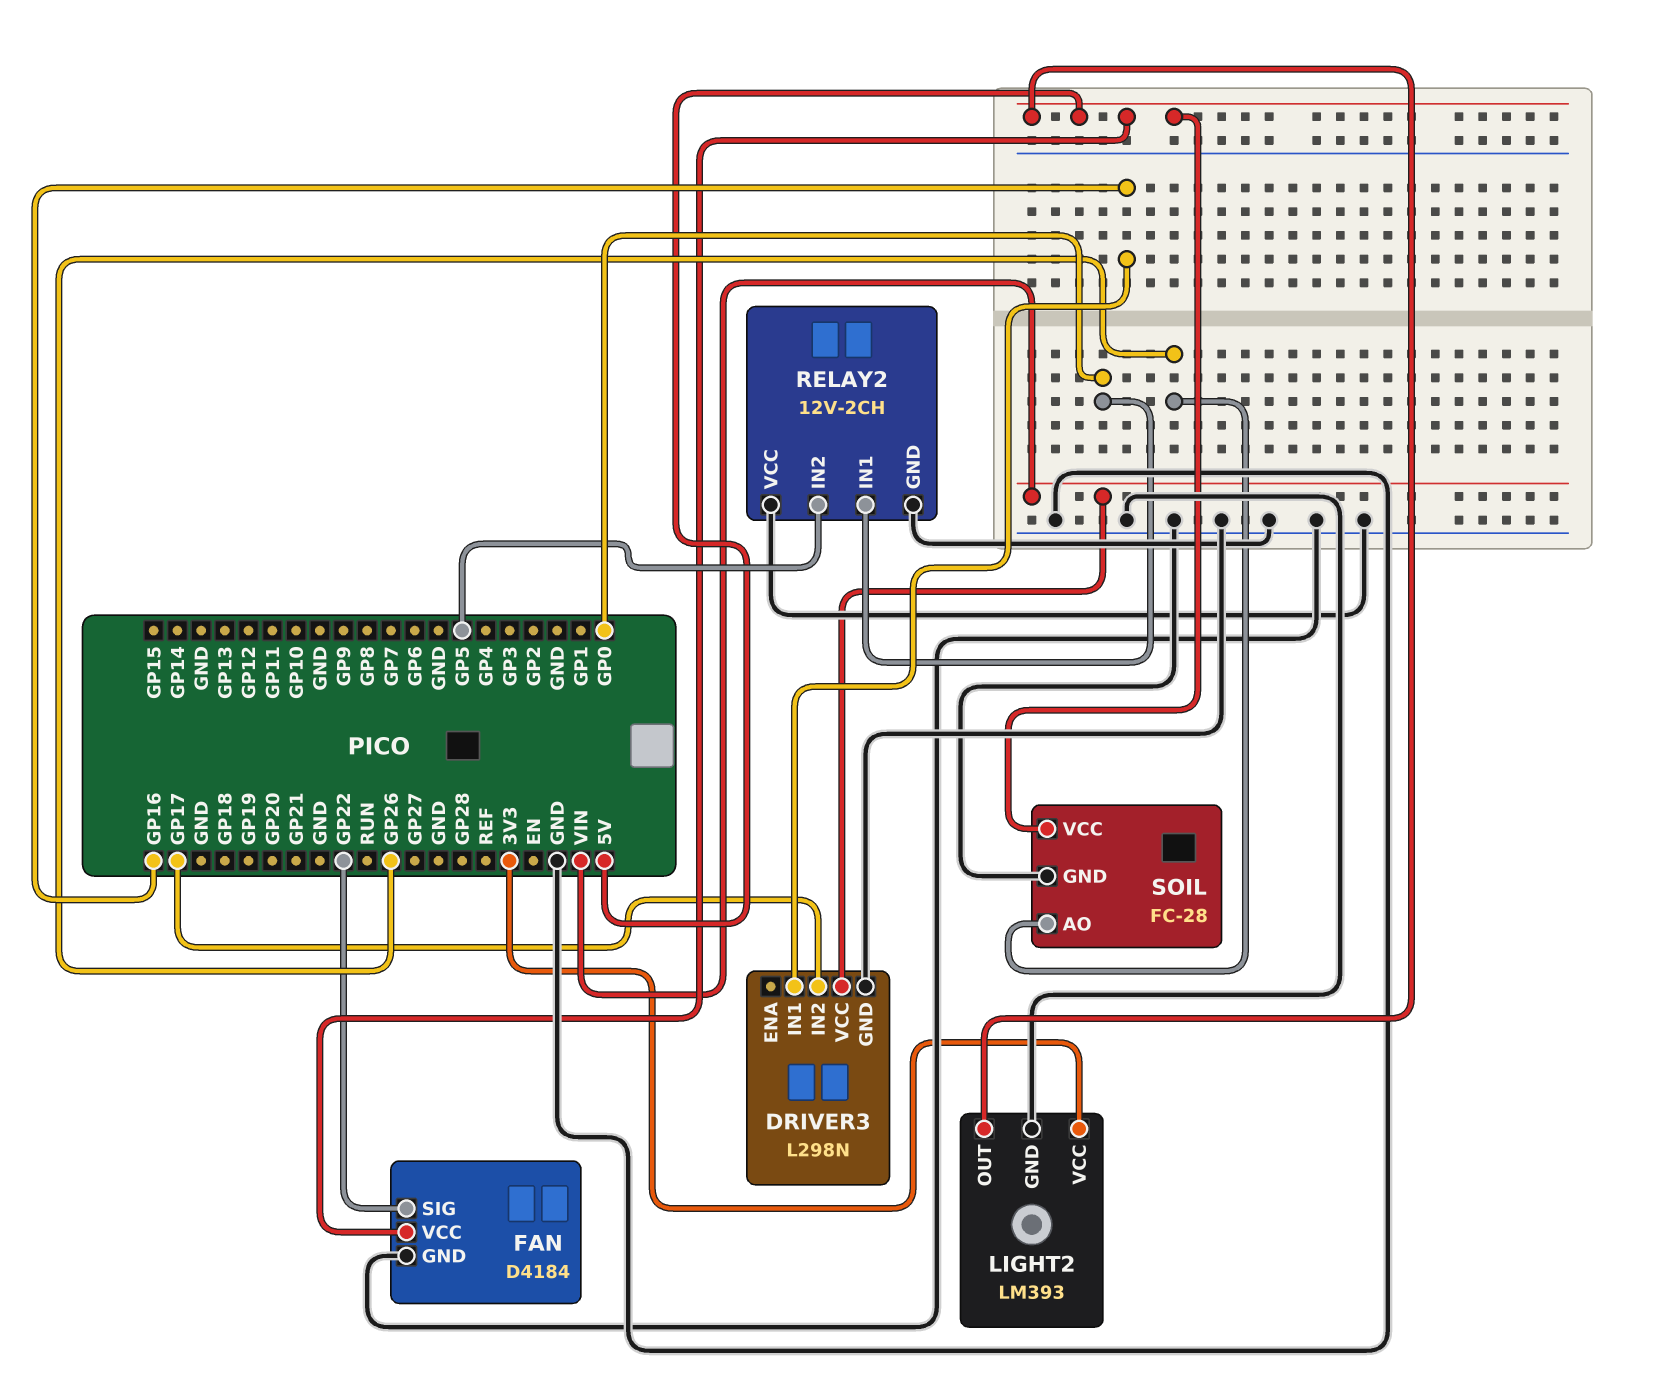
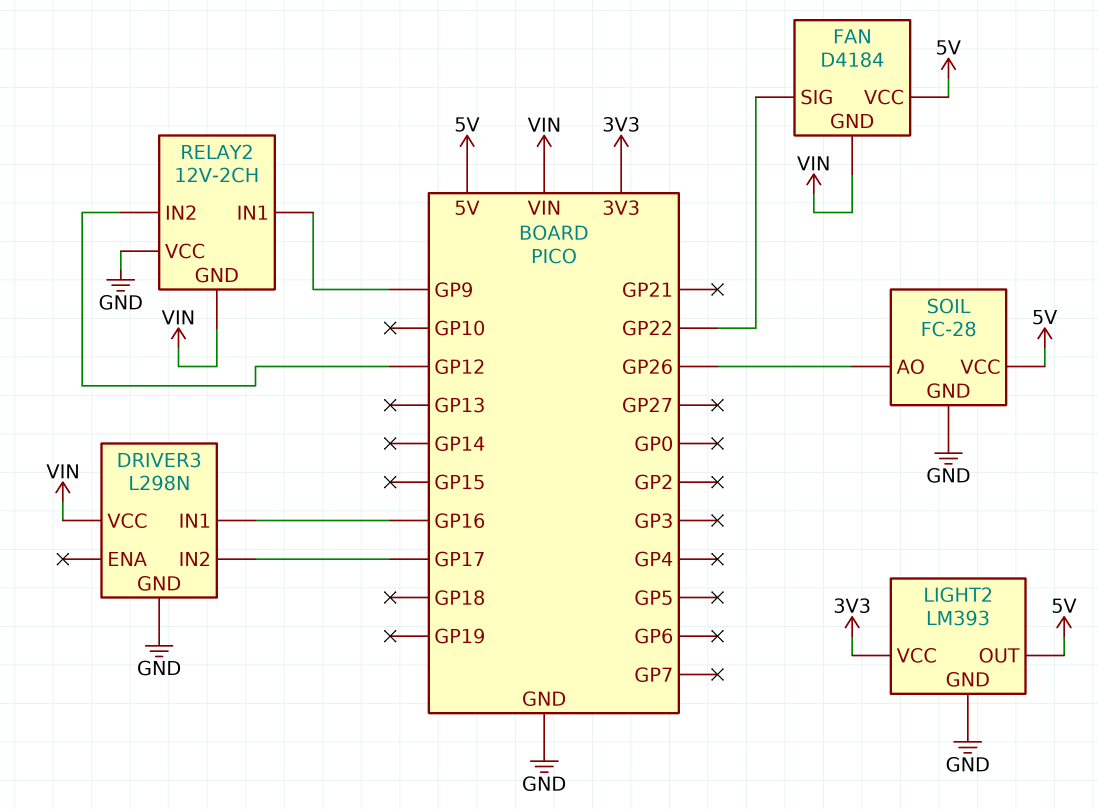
FAN pin GND: GND -> VIN
RELAY2 pin GND: GND -> VIN
RELAY2 pin IN1: GP0 -> GP9
RELAY2 pin IN2: GP5 -> GP12

